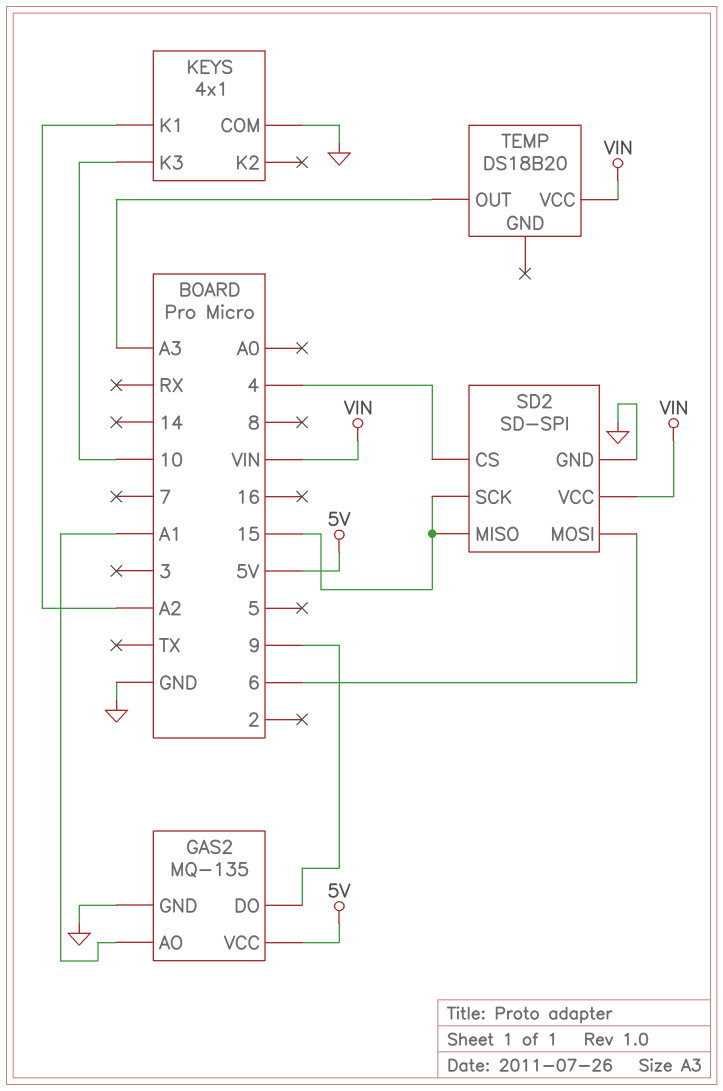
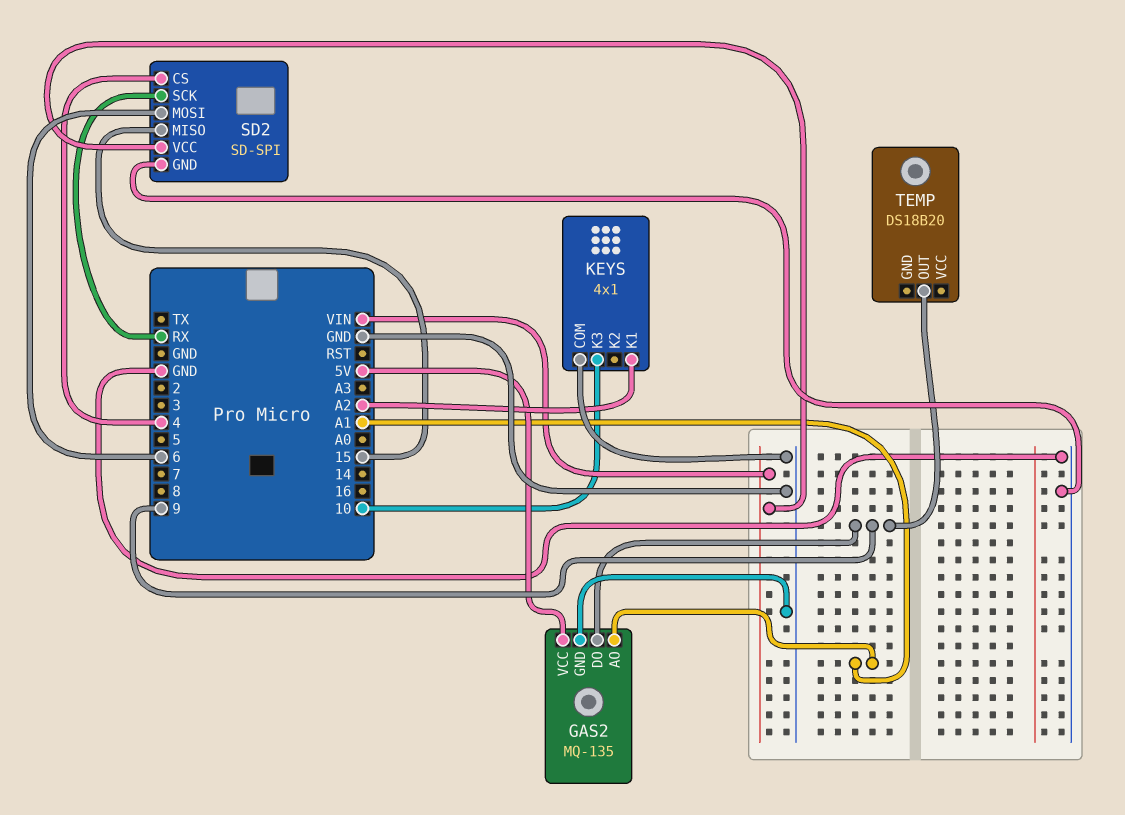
SD2 pin SCK: 15 -> RX
TEMP pin OUT: A3 -> 9
TEMP pin VCC: VIN -> none

